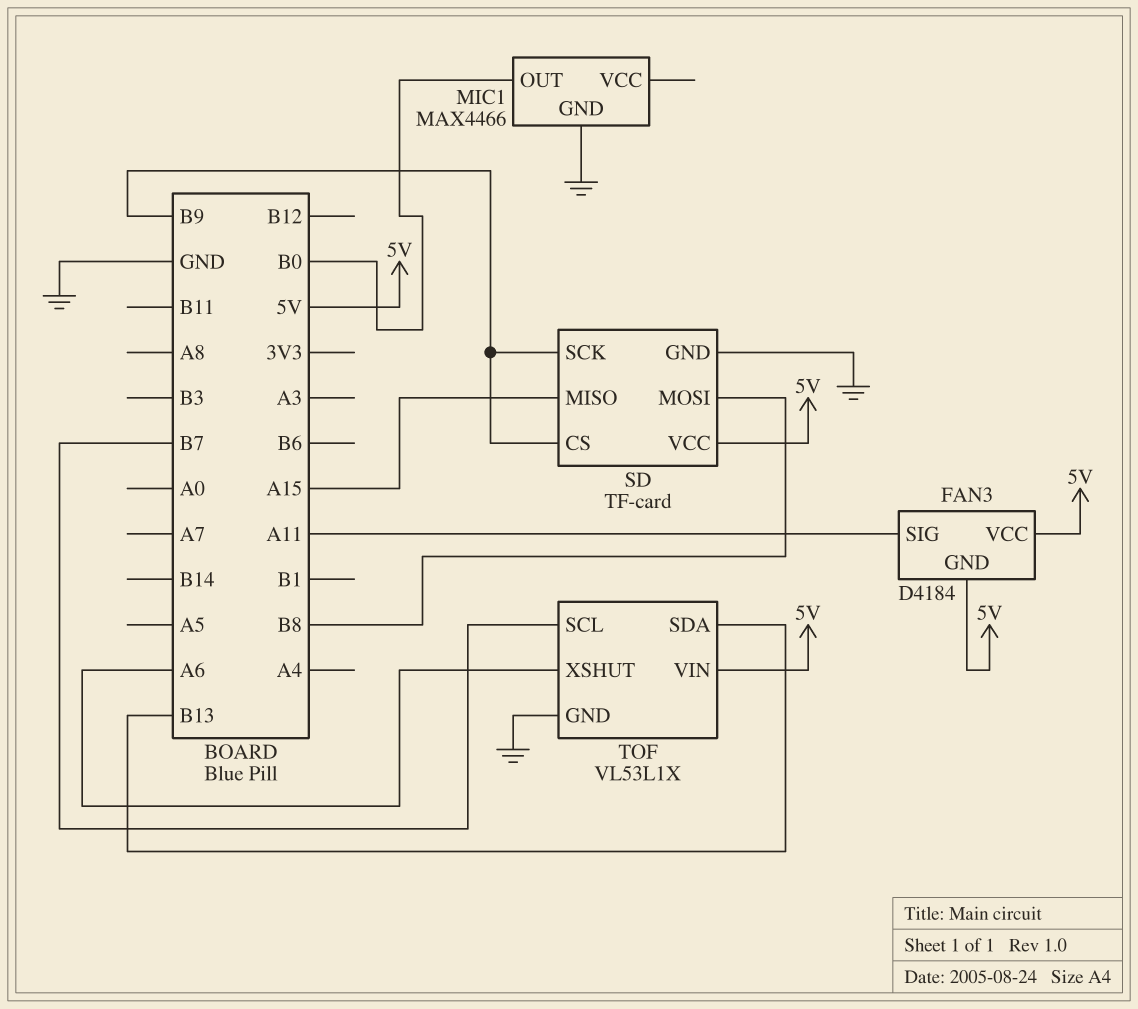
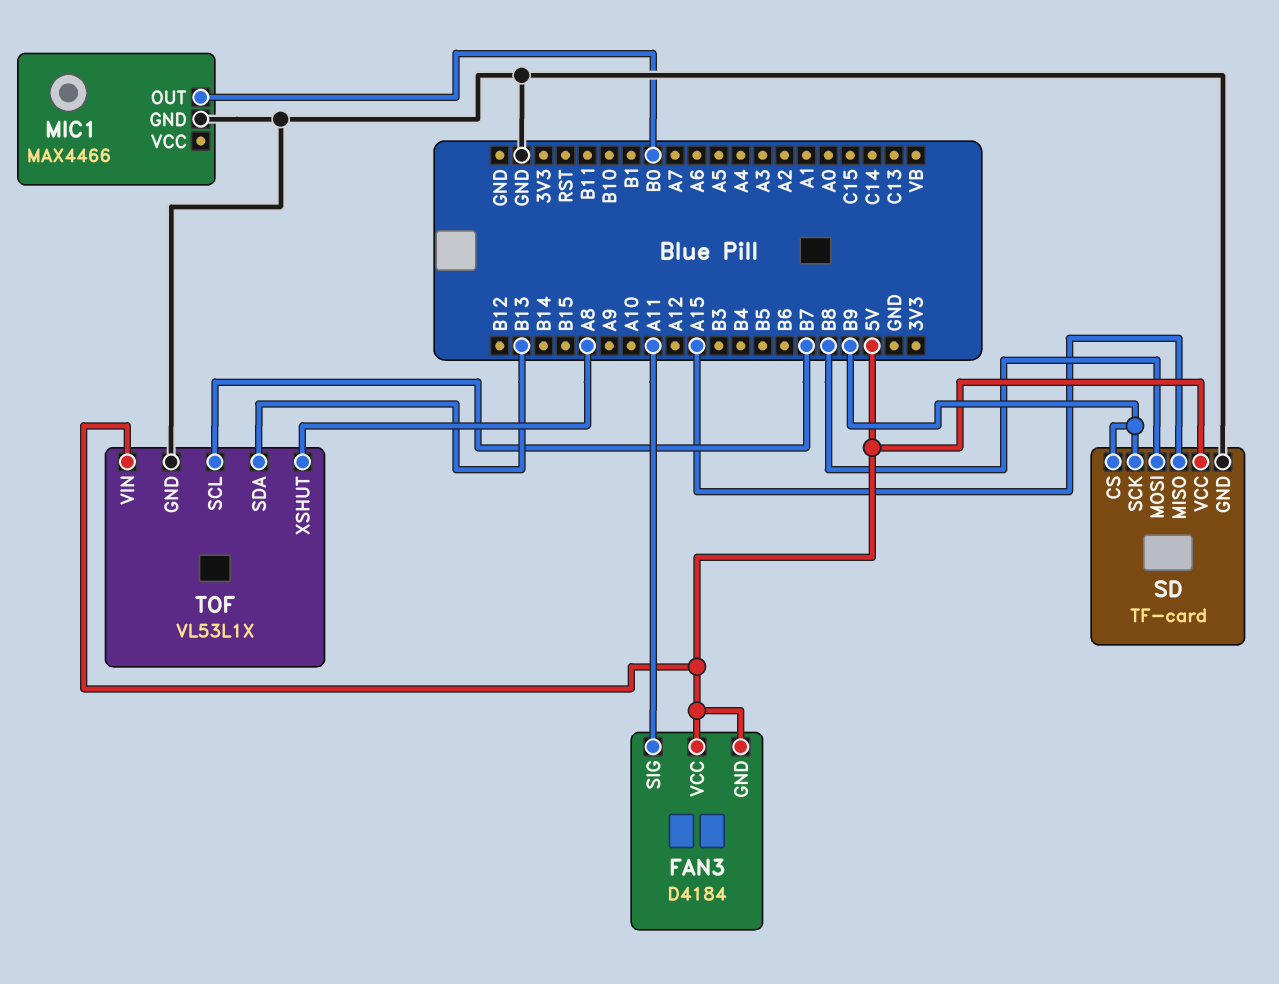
TOF pin XSHUT: A6 -> A8

